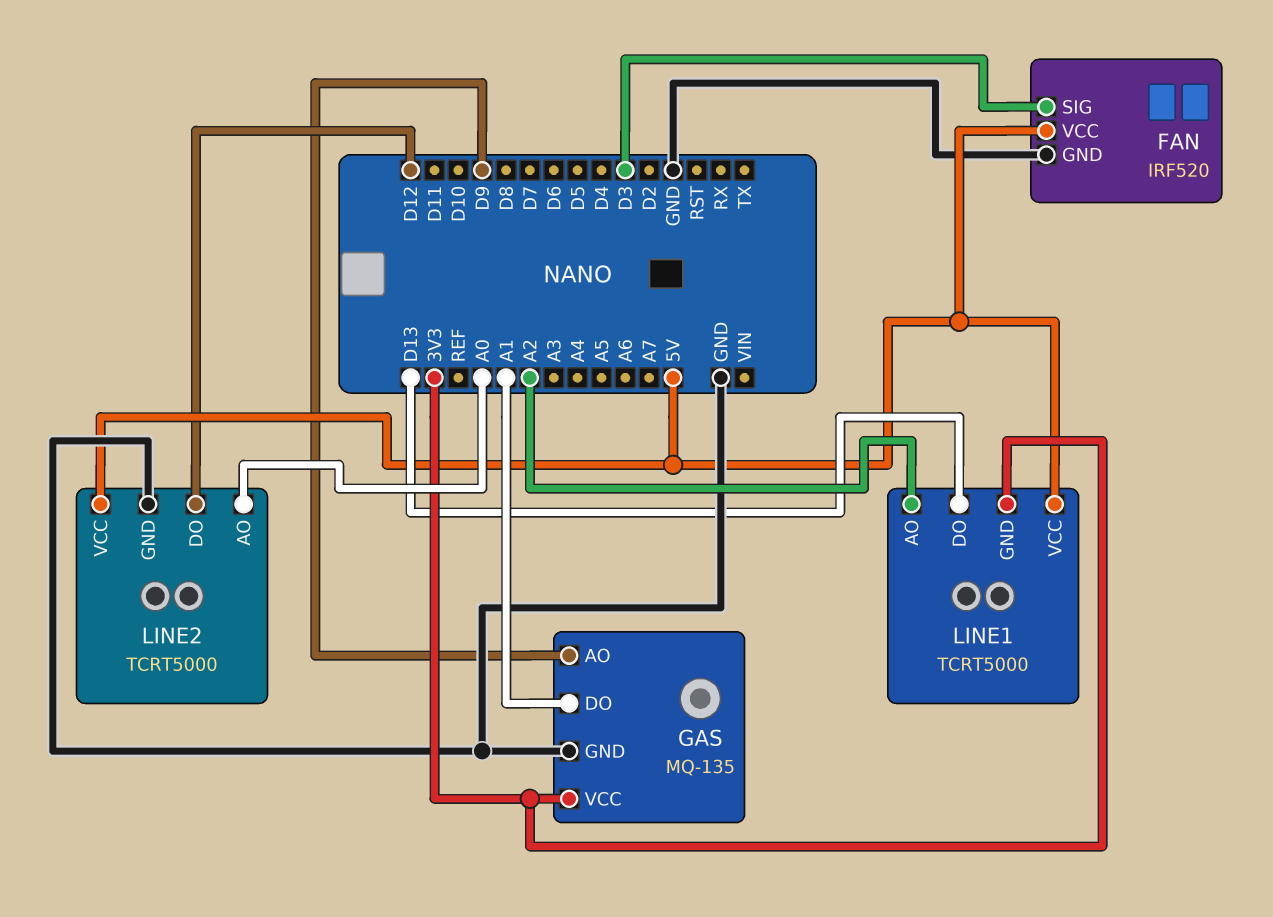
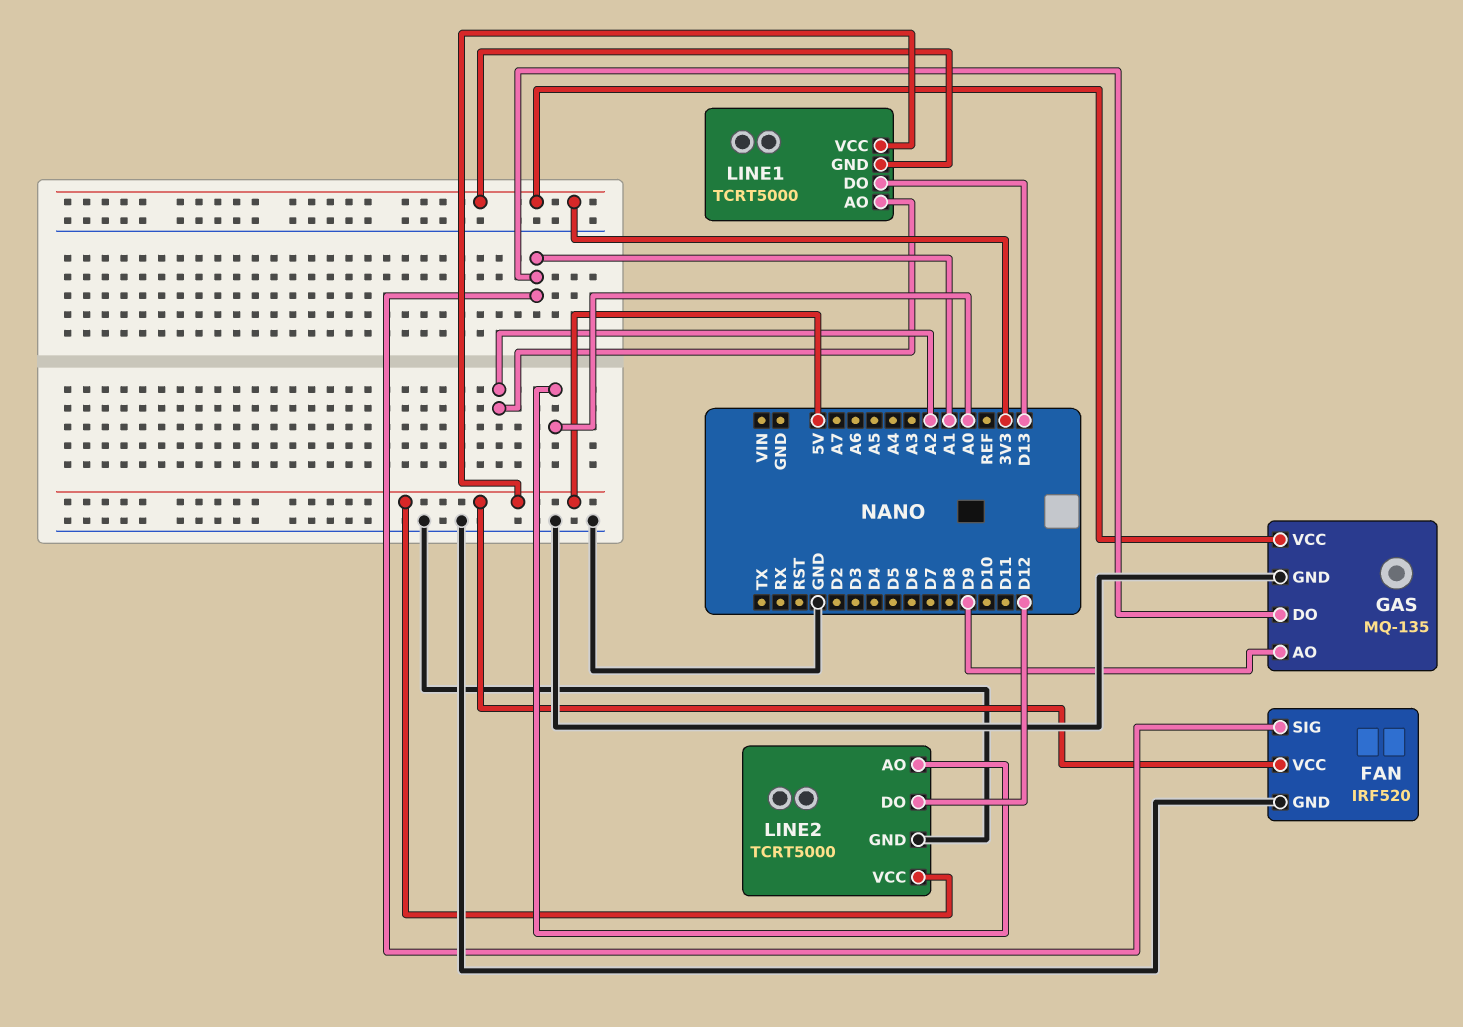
FAN pin SIG: D3 -> A1

